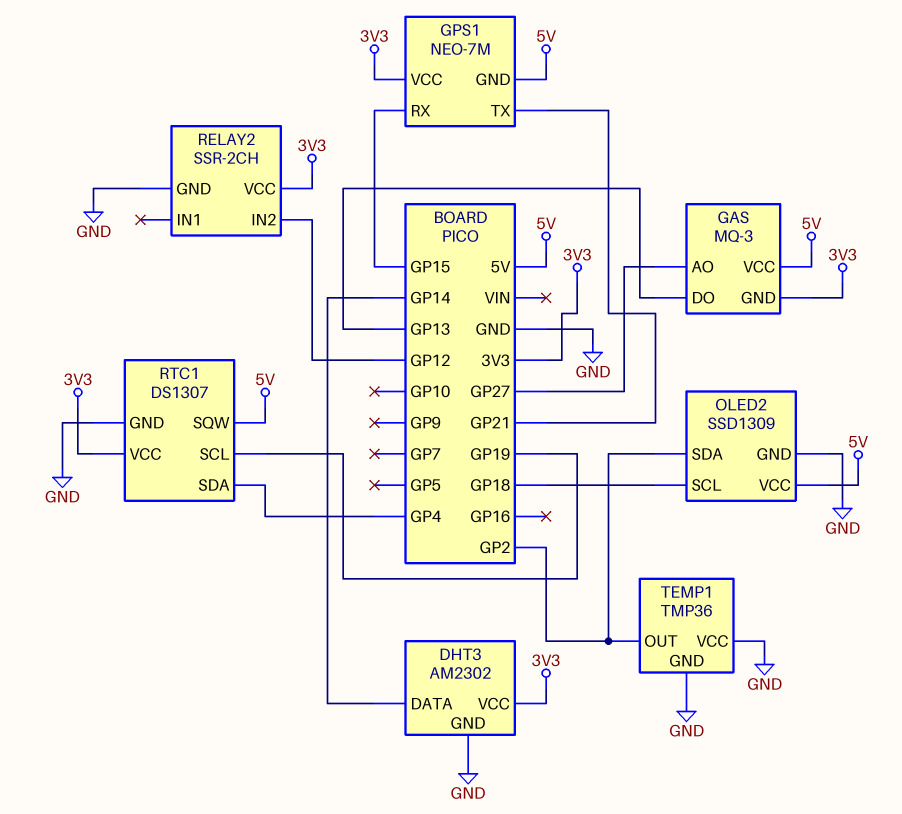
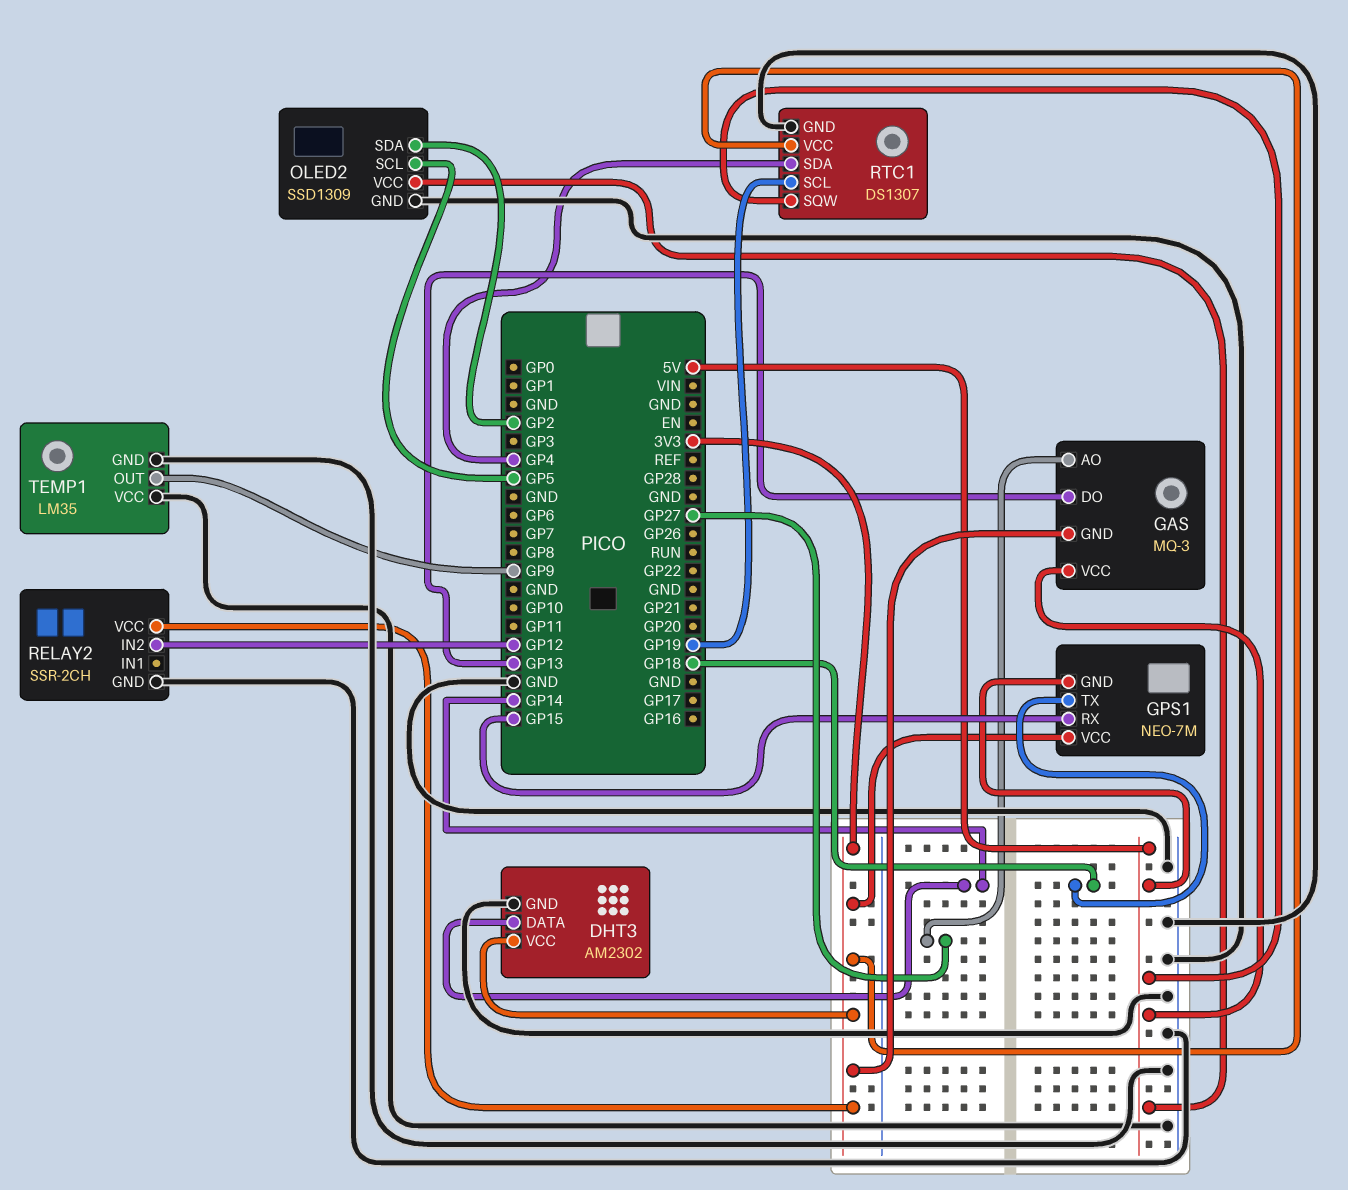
GPS1 pin TX: GP21 -> GP18
OLED2 pin SCL: GP18 -> GP5
TEMP1: TMP36 -> LM35
TEMP1 pin OUT: GP2 -> GP9

